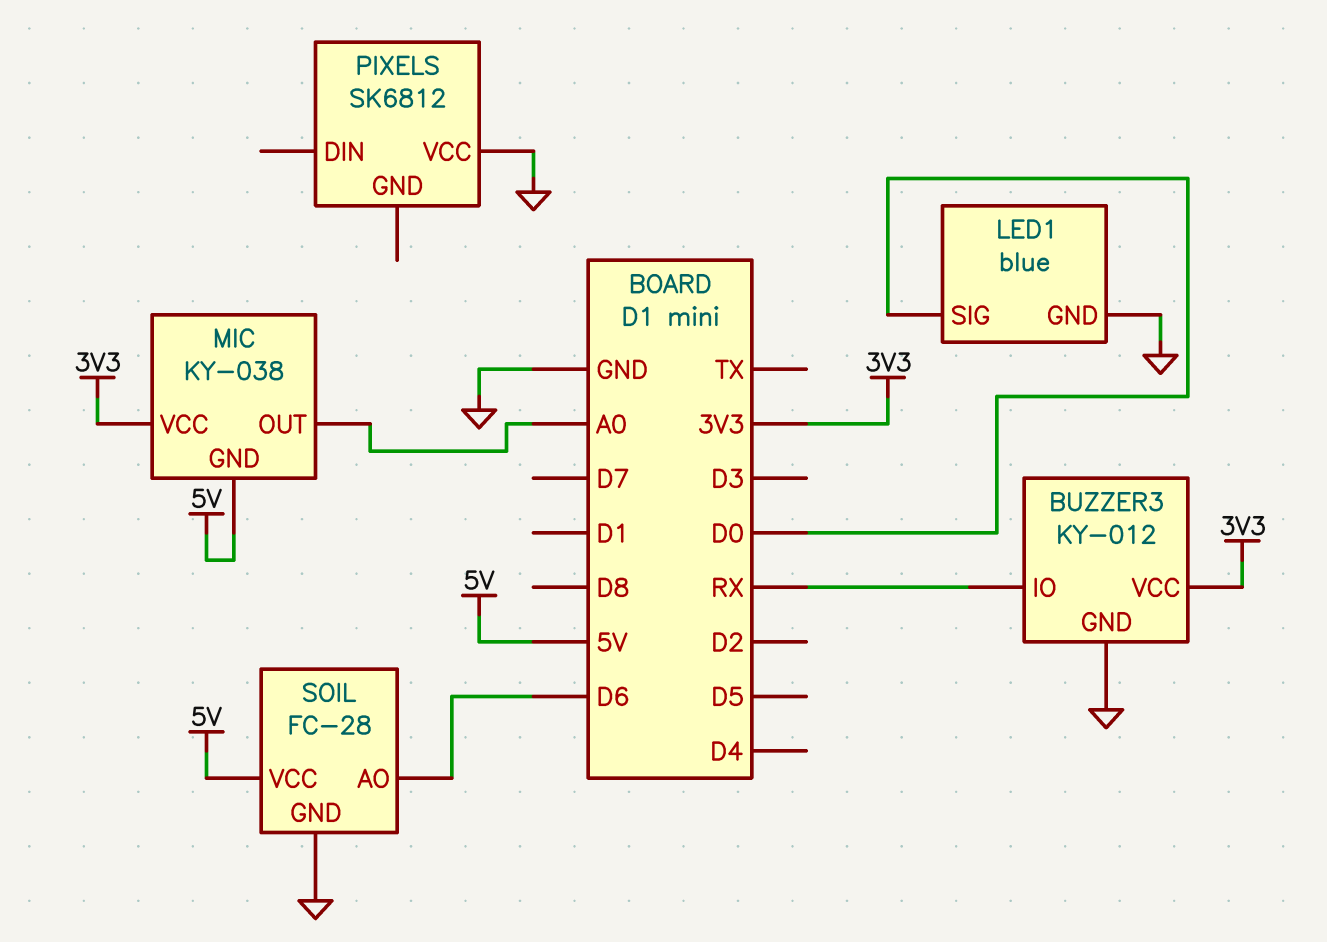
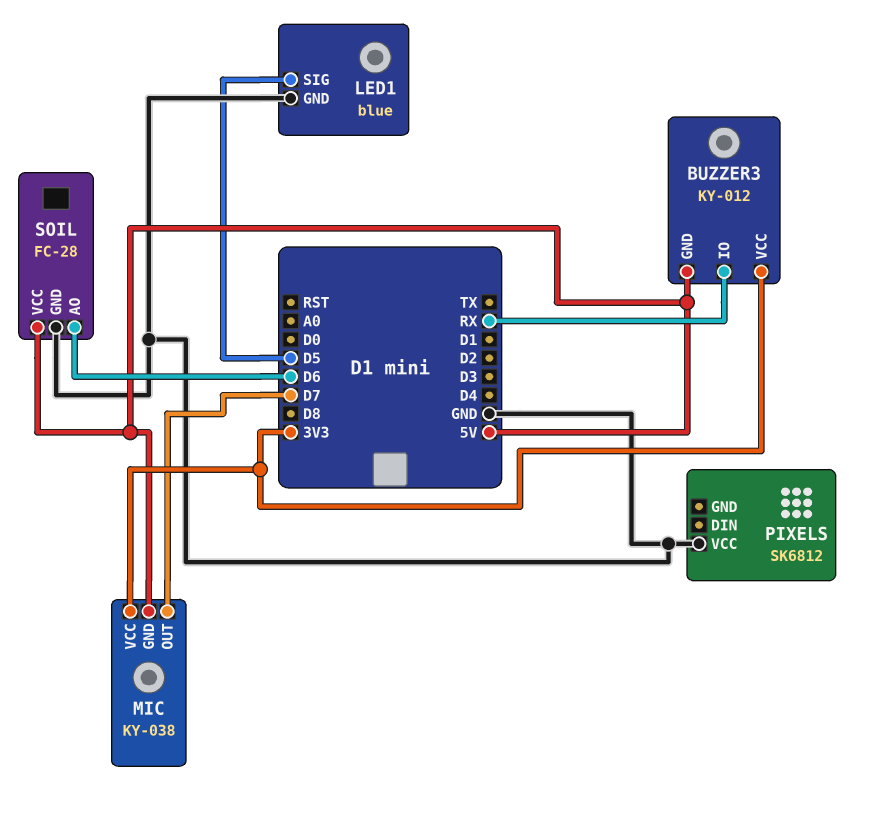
BUZZER3 pin GND: GND -> 5V
LED1 pin SIG: D0 -> D5
MIC pin OUT: A0 -> D7

